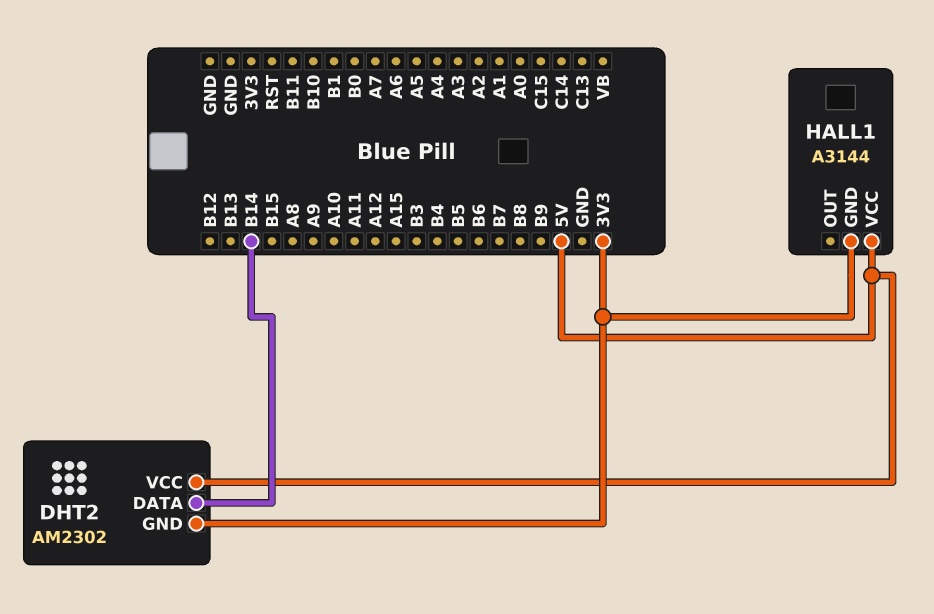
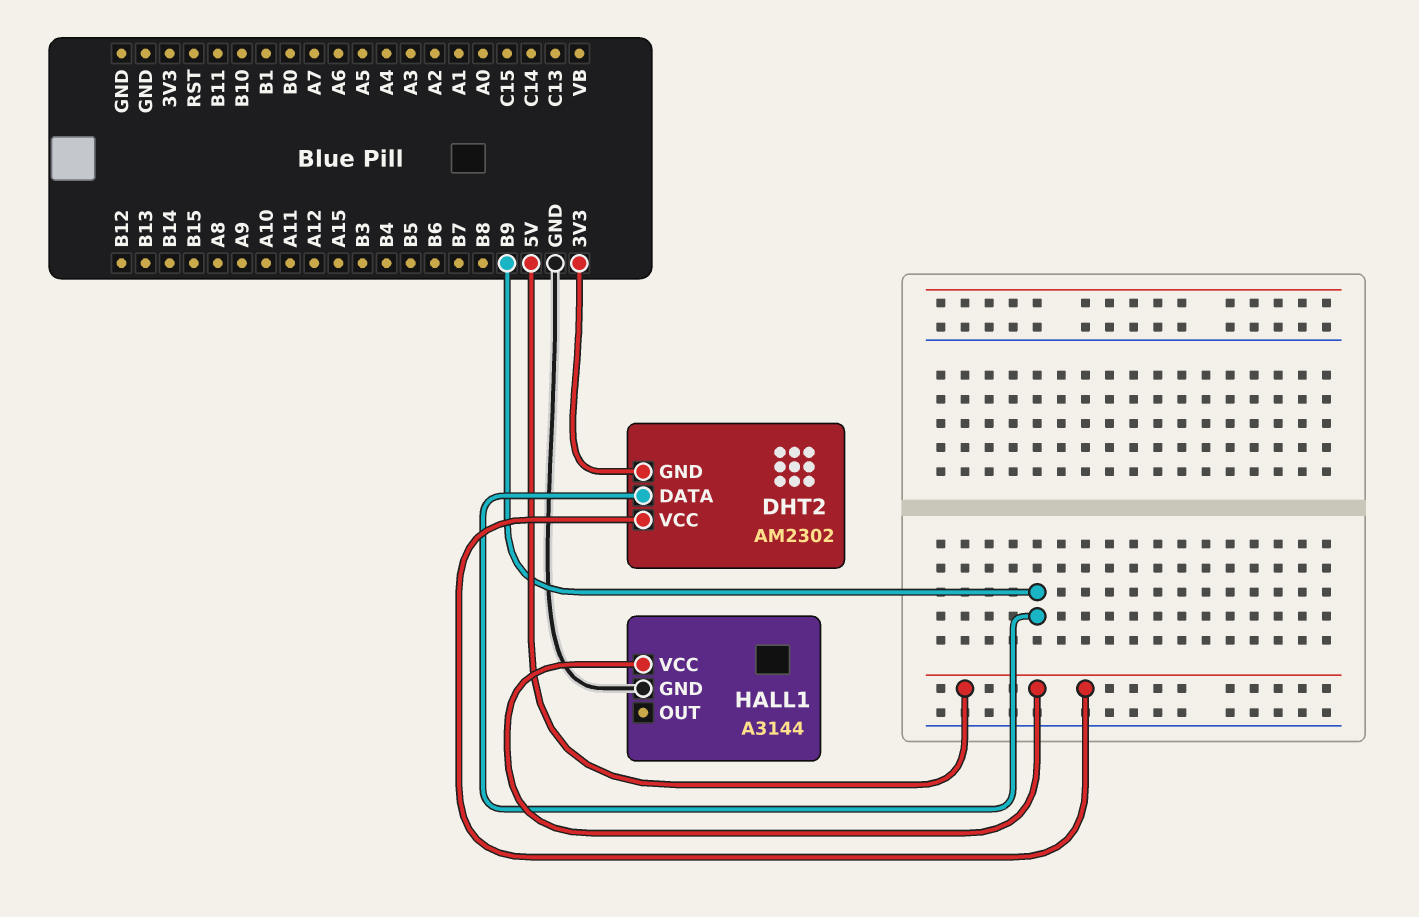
DHT2 pin DATA: B14 -> B9
HALL1 pin GND: 3V3 -> GND

